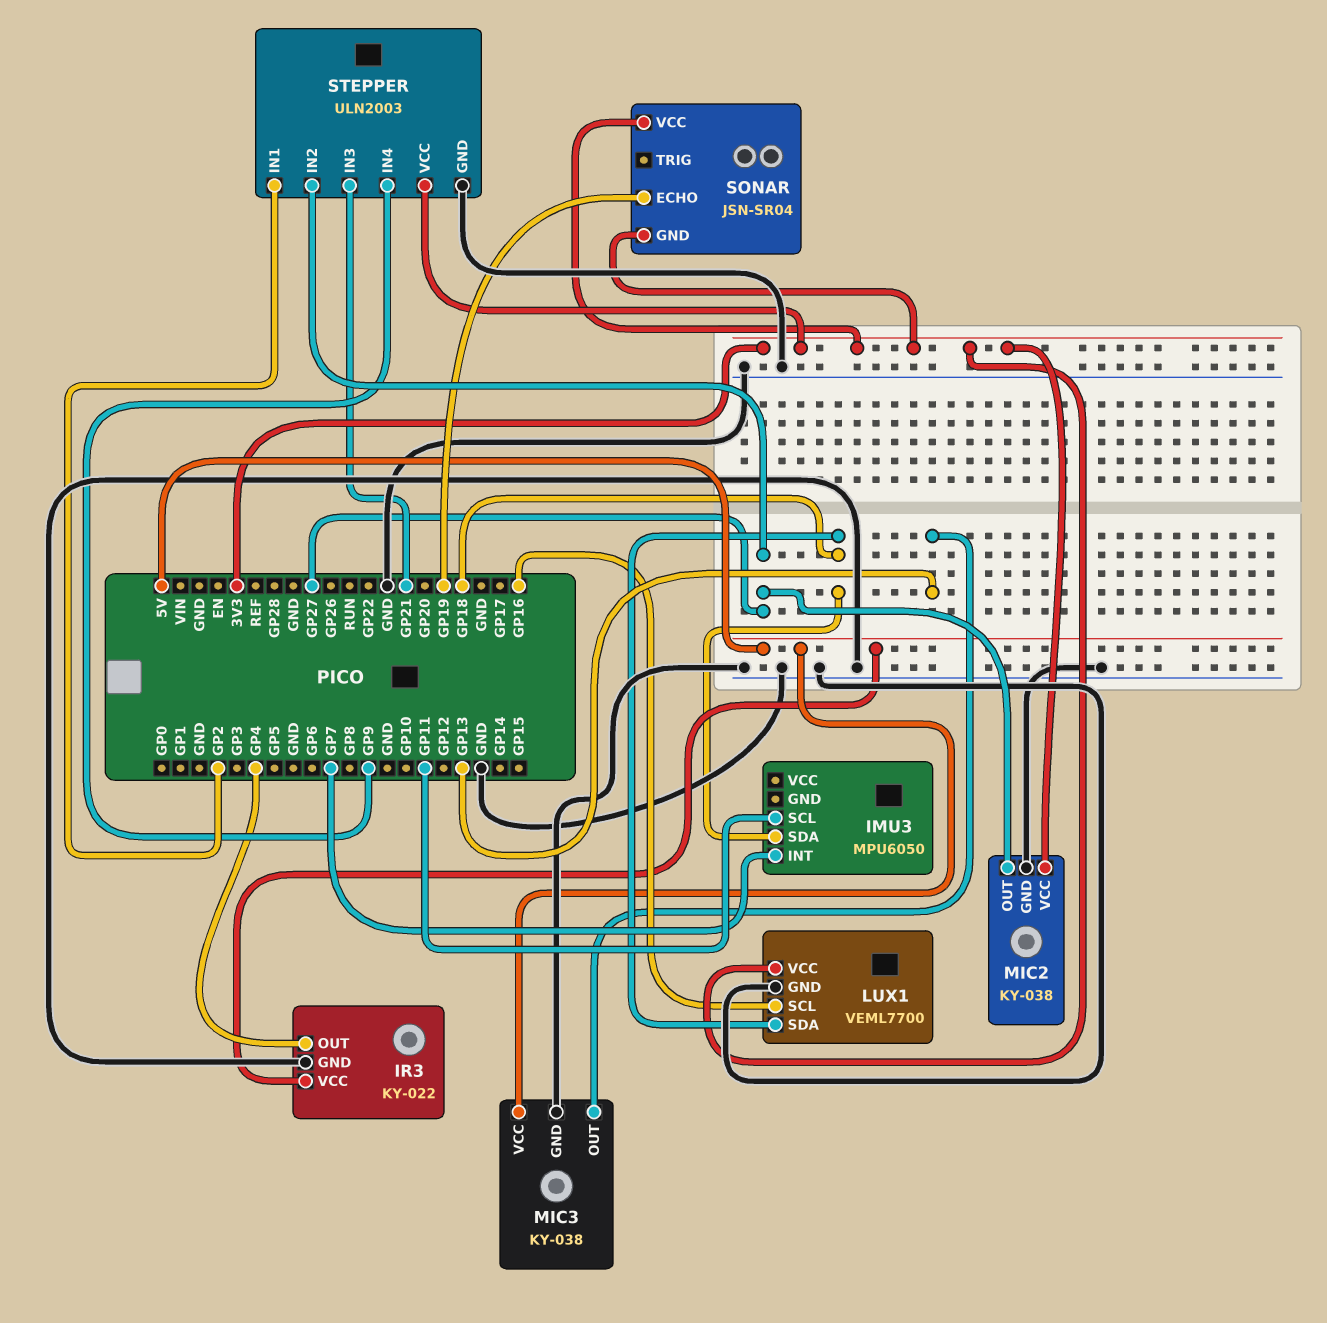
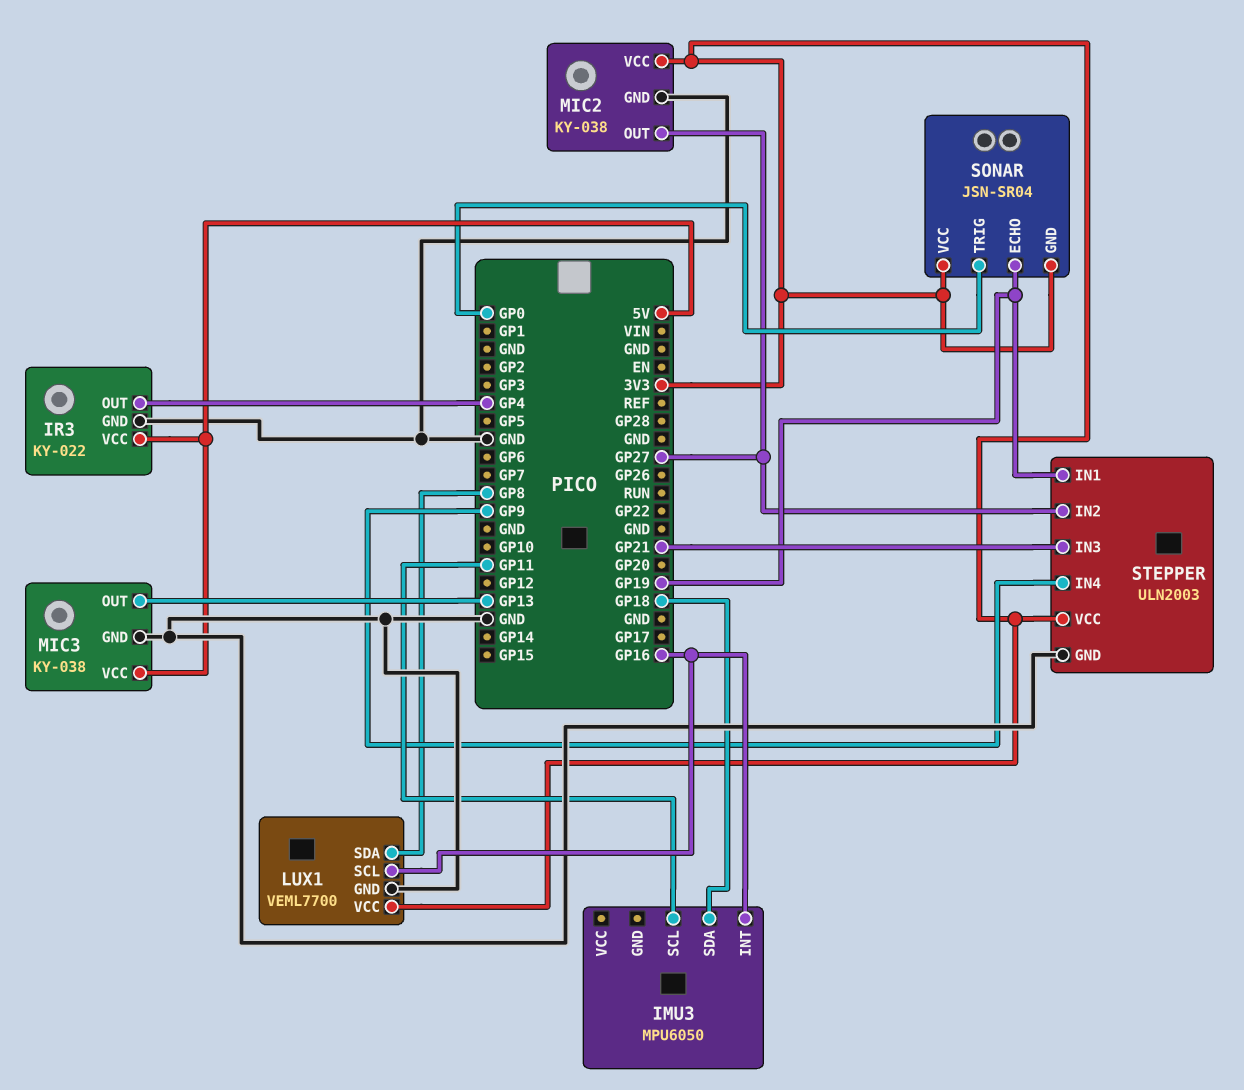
IMU3 pin INT: GP7 -> GP16
LUX1 pin SDA: GP18 -> GP8
SONAR pin TRIG: none -> GP0
STEPPER pin IN1: GP2 -> GP19

